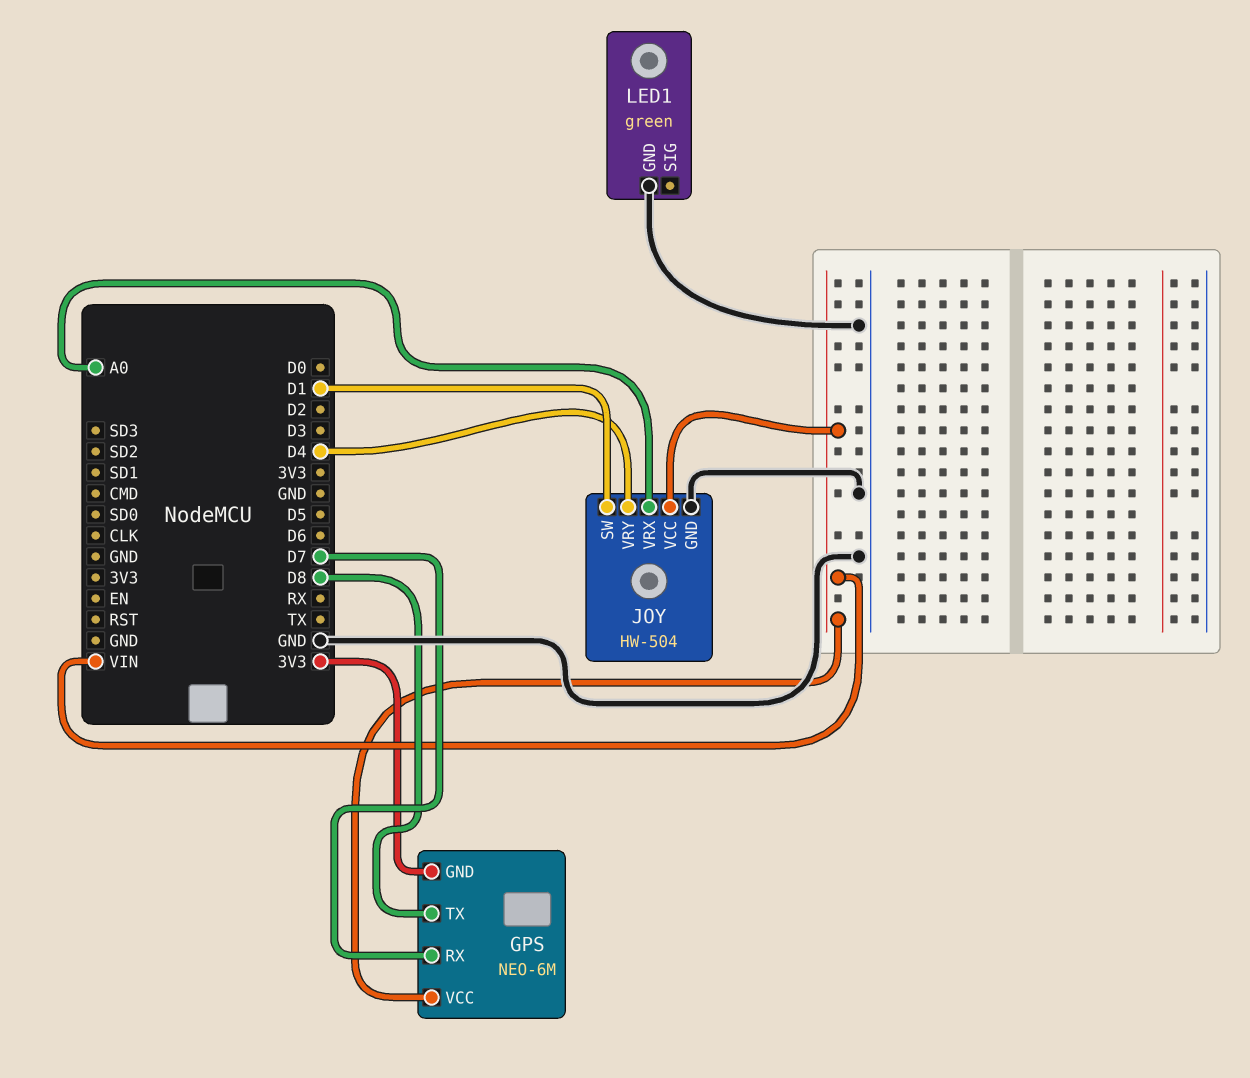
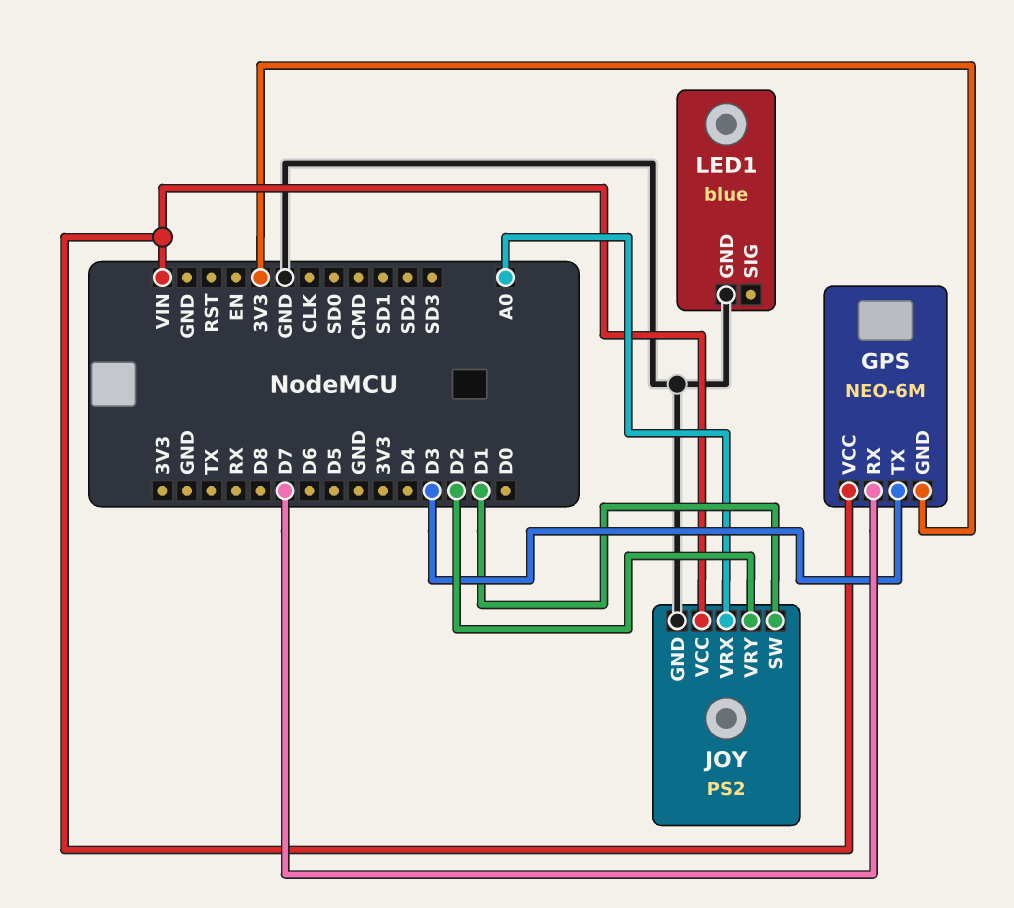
GPS pin TX: D8 -> D3
JOY: HW-504 -> PS2
JOY pin VRY: D4 -> D2
LED1: green -> blue

